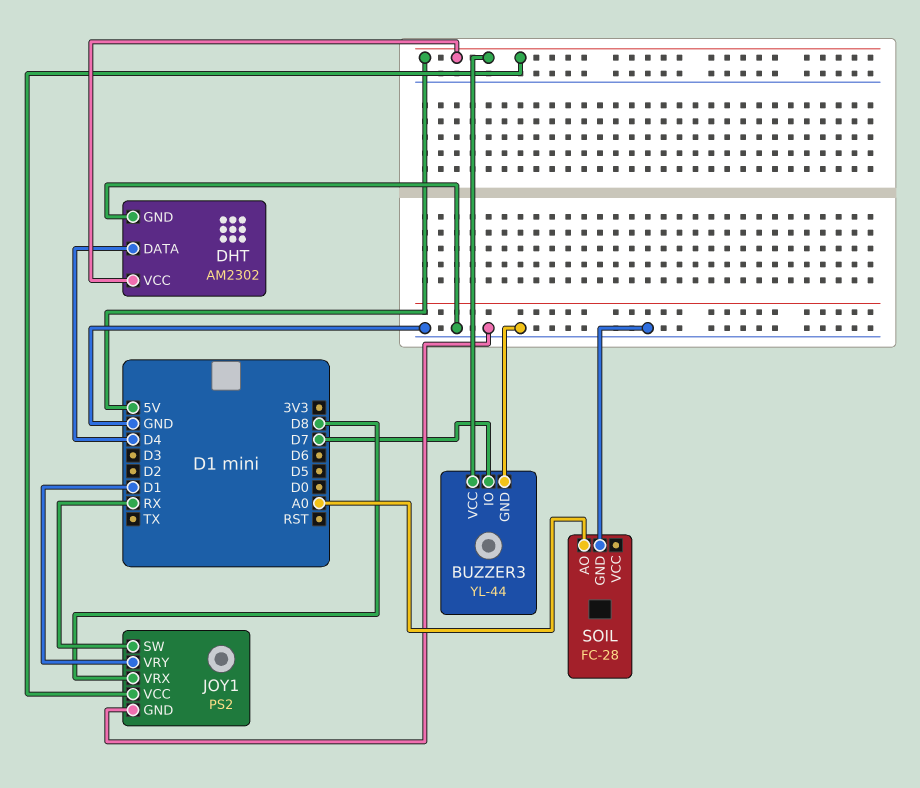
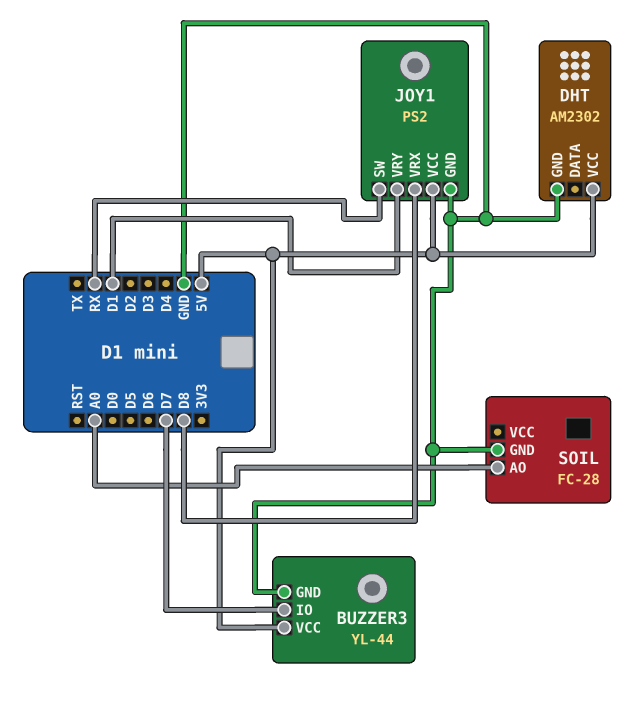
DHT pin DATA: D4 -> none

